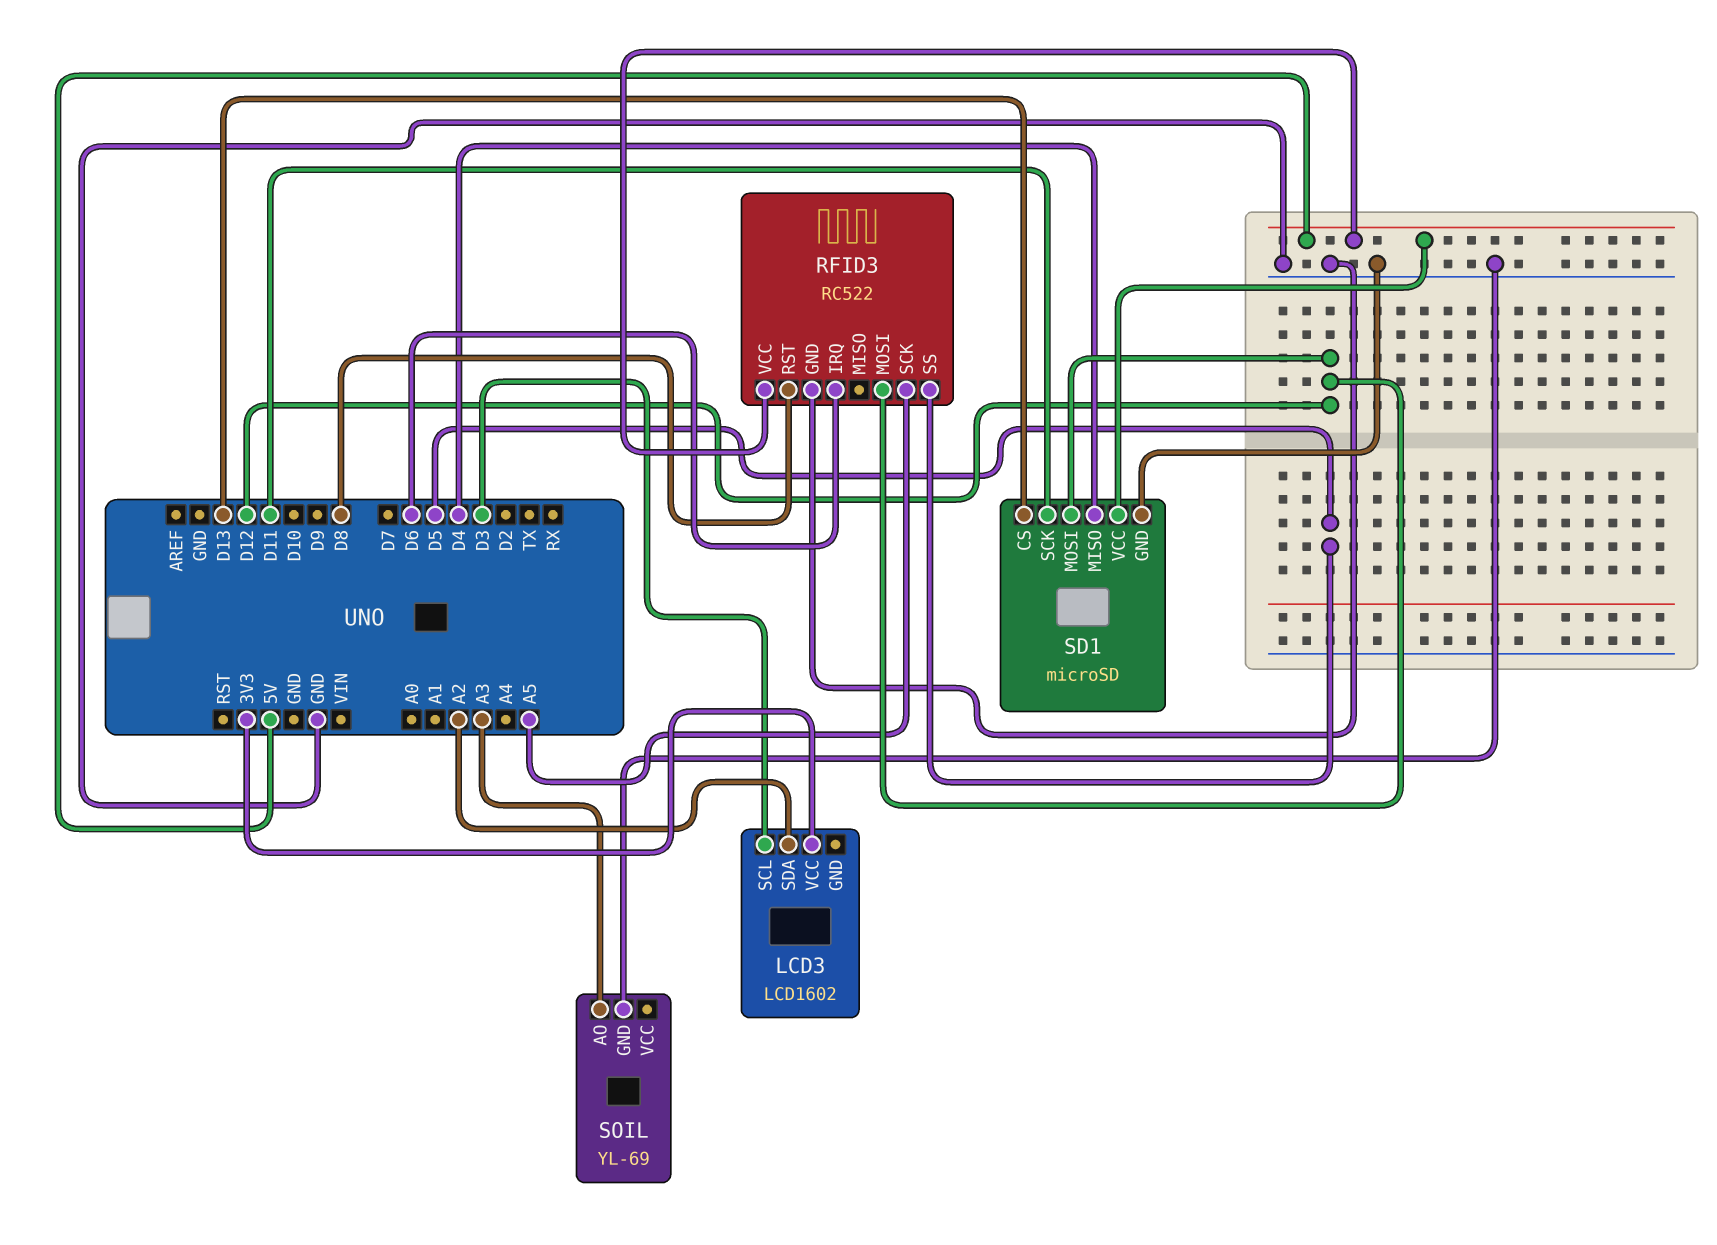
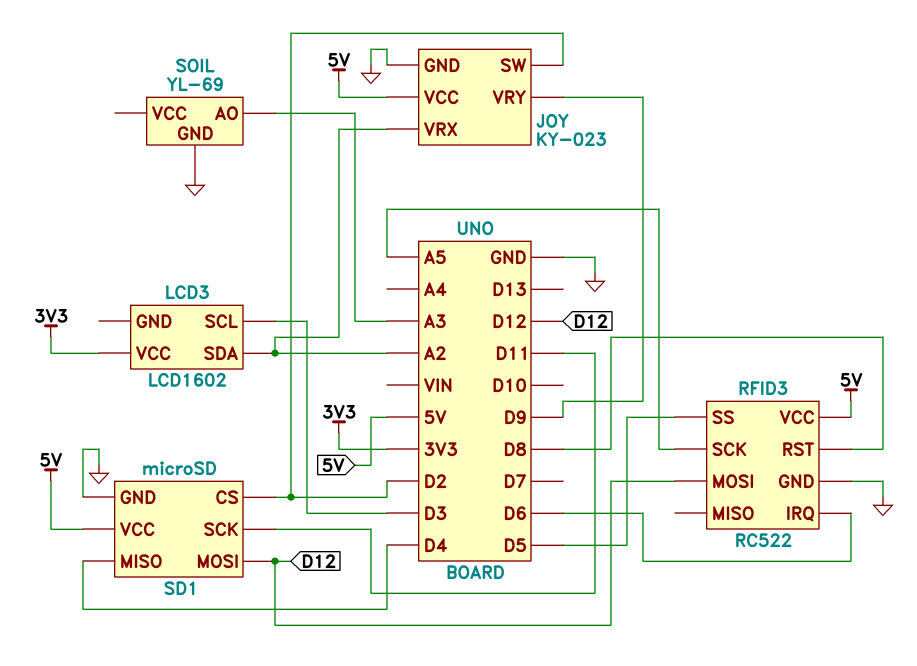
JOY: none -> KY-023
JOY pin GND: none -> GND
JOY pin SW: none -> D2
JOY pin VCC: none -> 5V
JOY pin VRX: none -> A2
JOY pin VRY: none -> D9
SD1 pin CS: D13 -> D2

